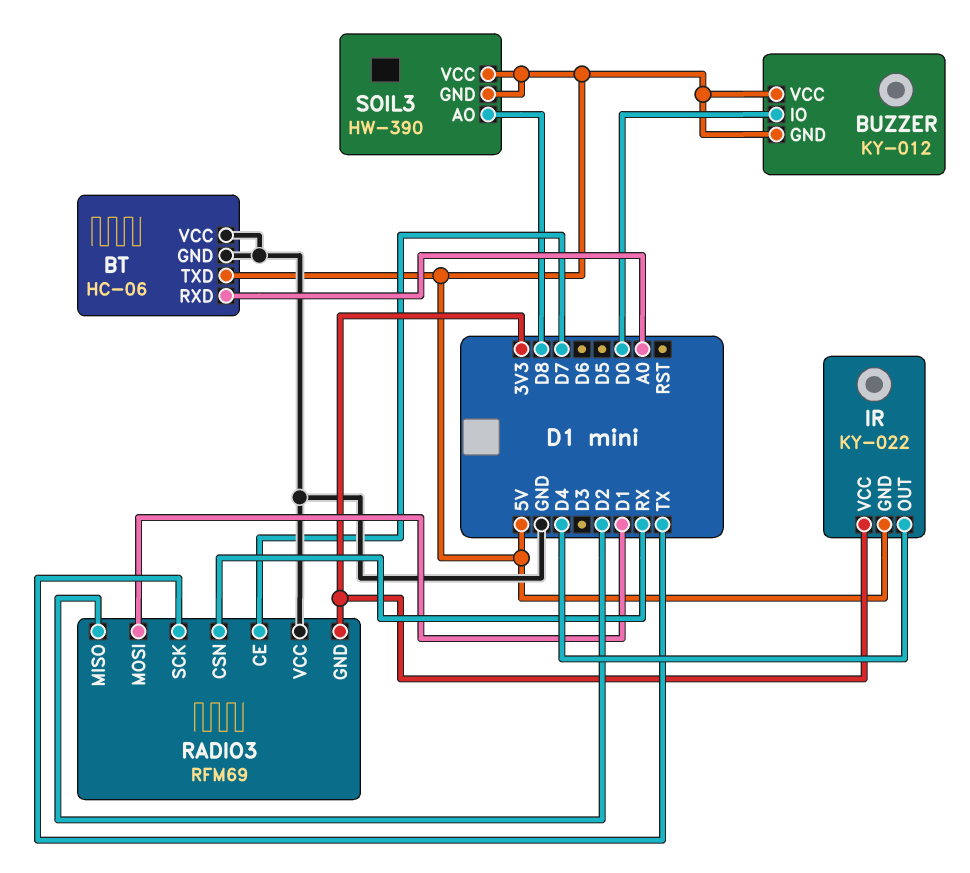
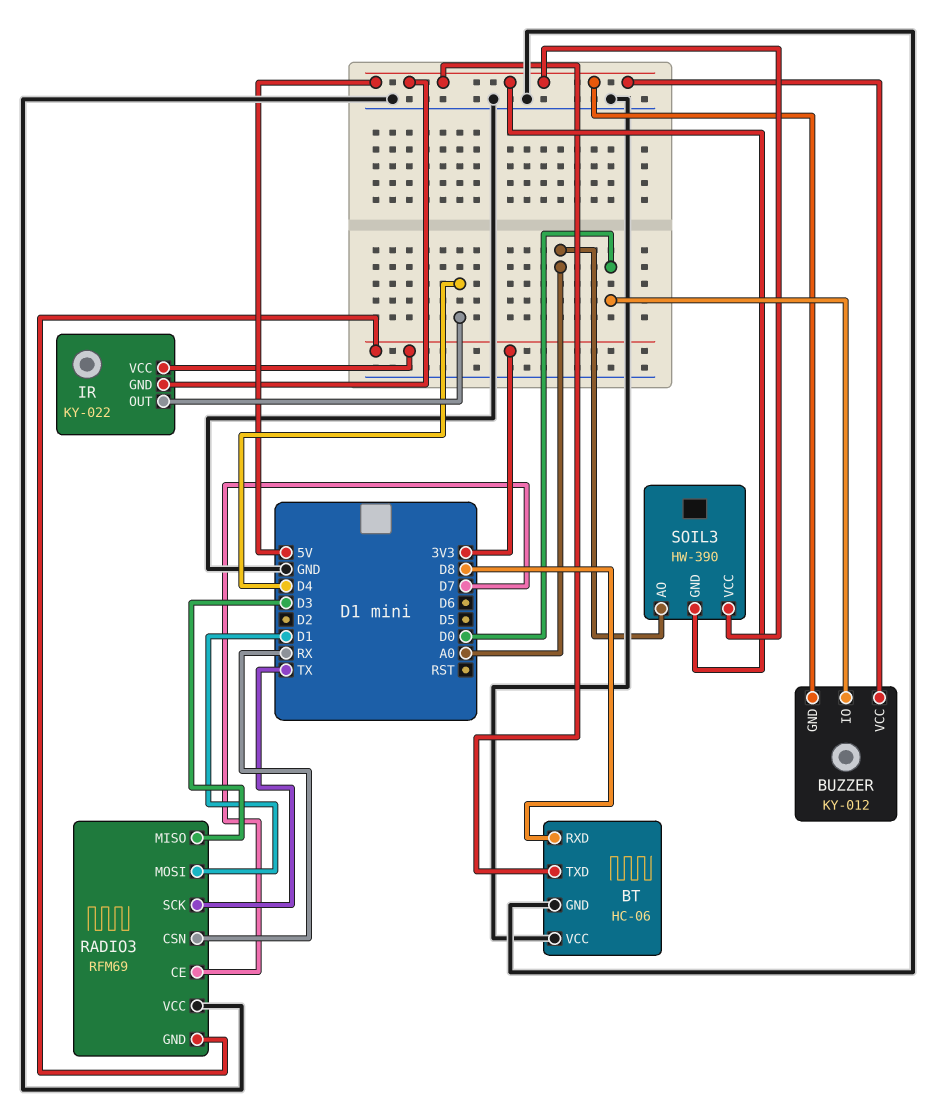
BT pin RXD: A0 -> D8
RADIO3 pin MISO: D2 -> D3
SOIL3 pin AO: D8 -> A0

